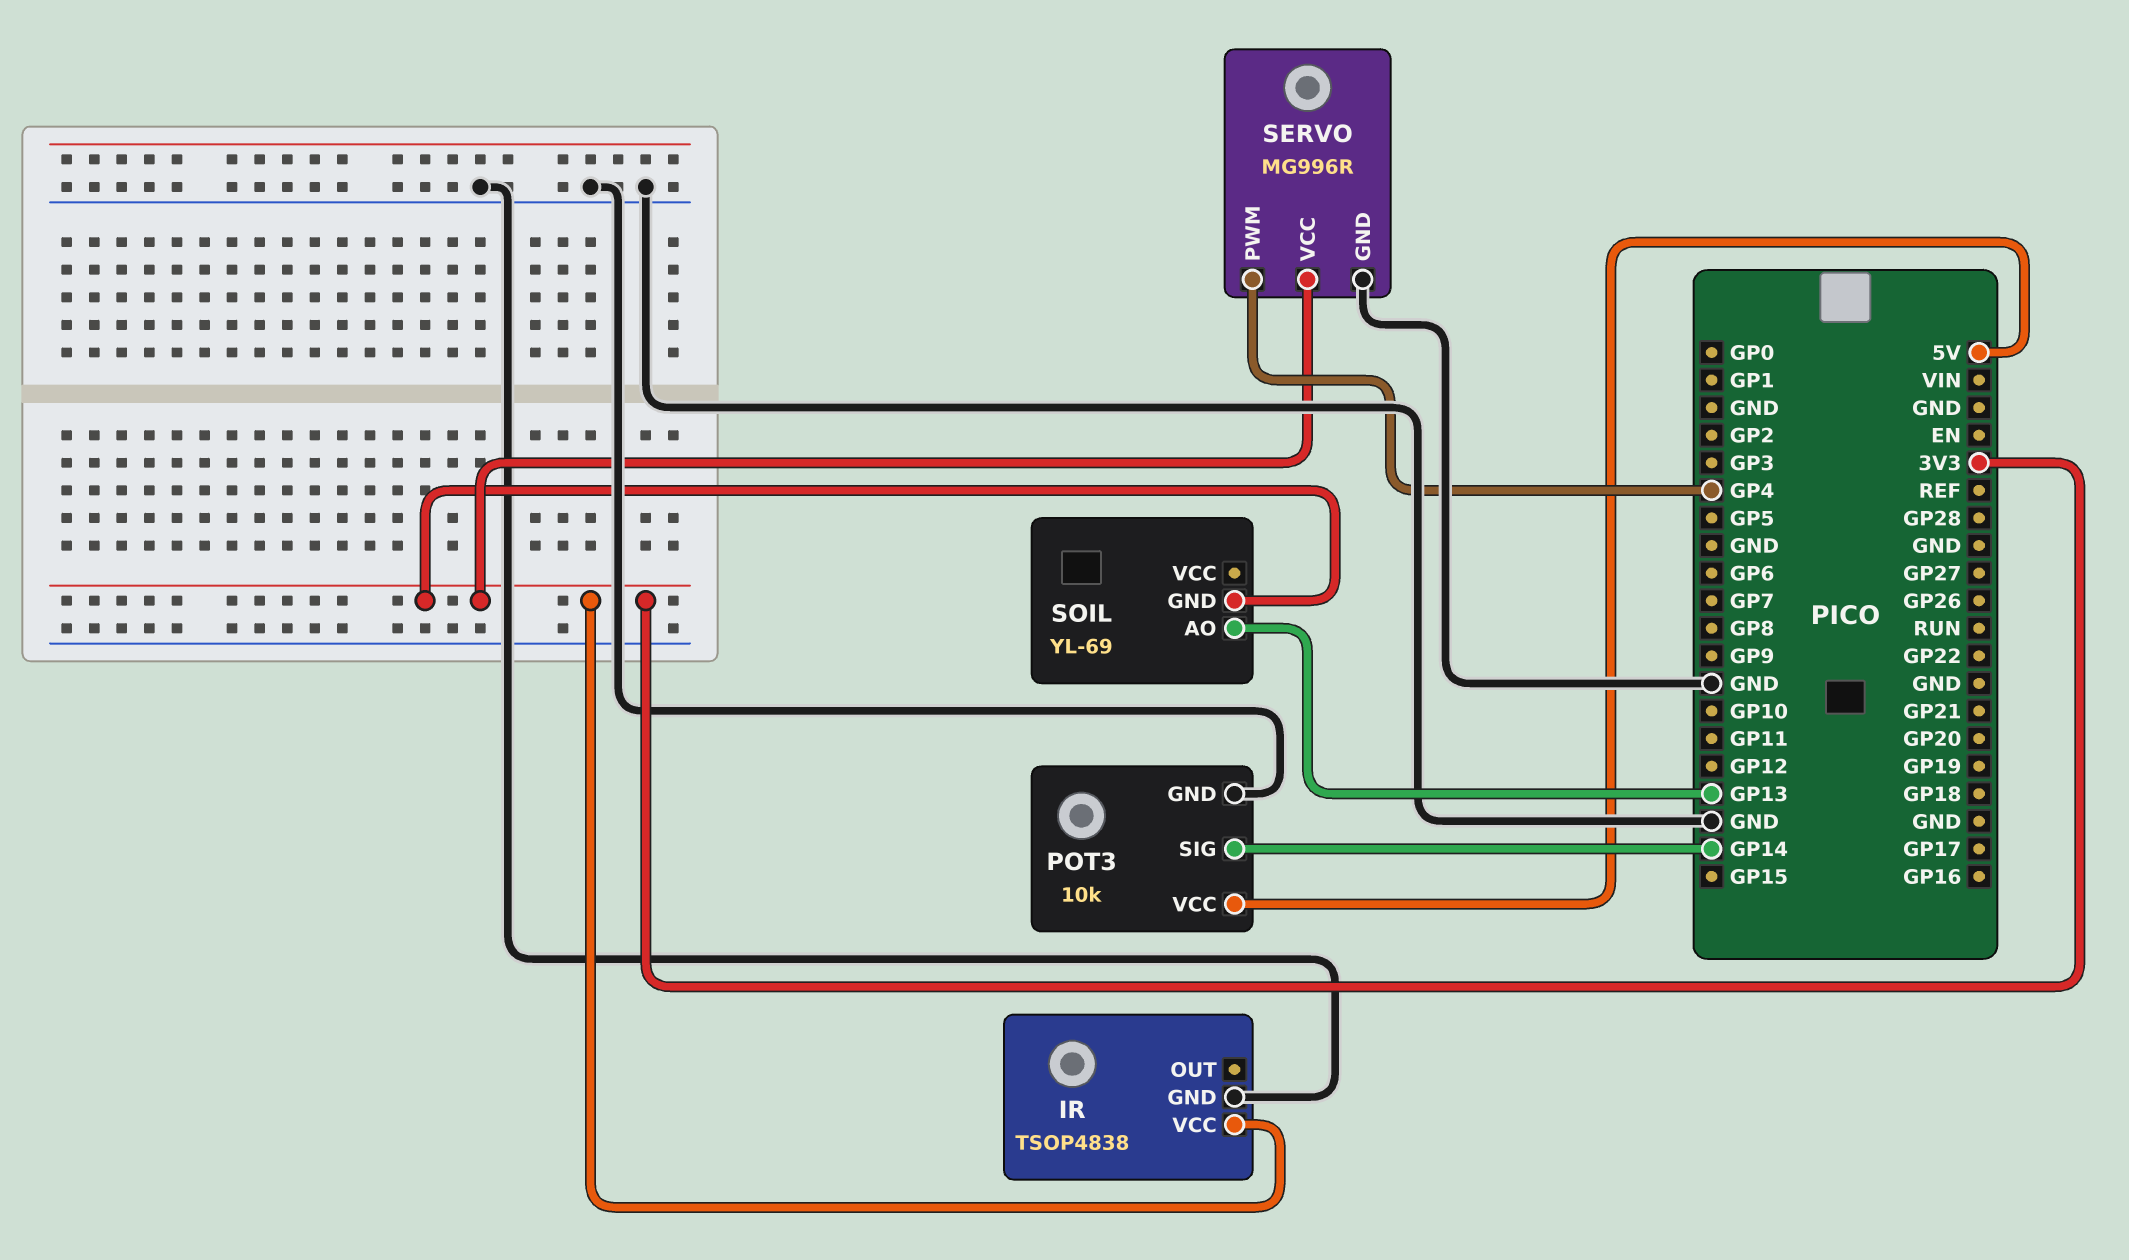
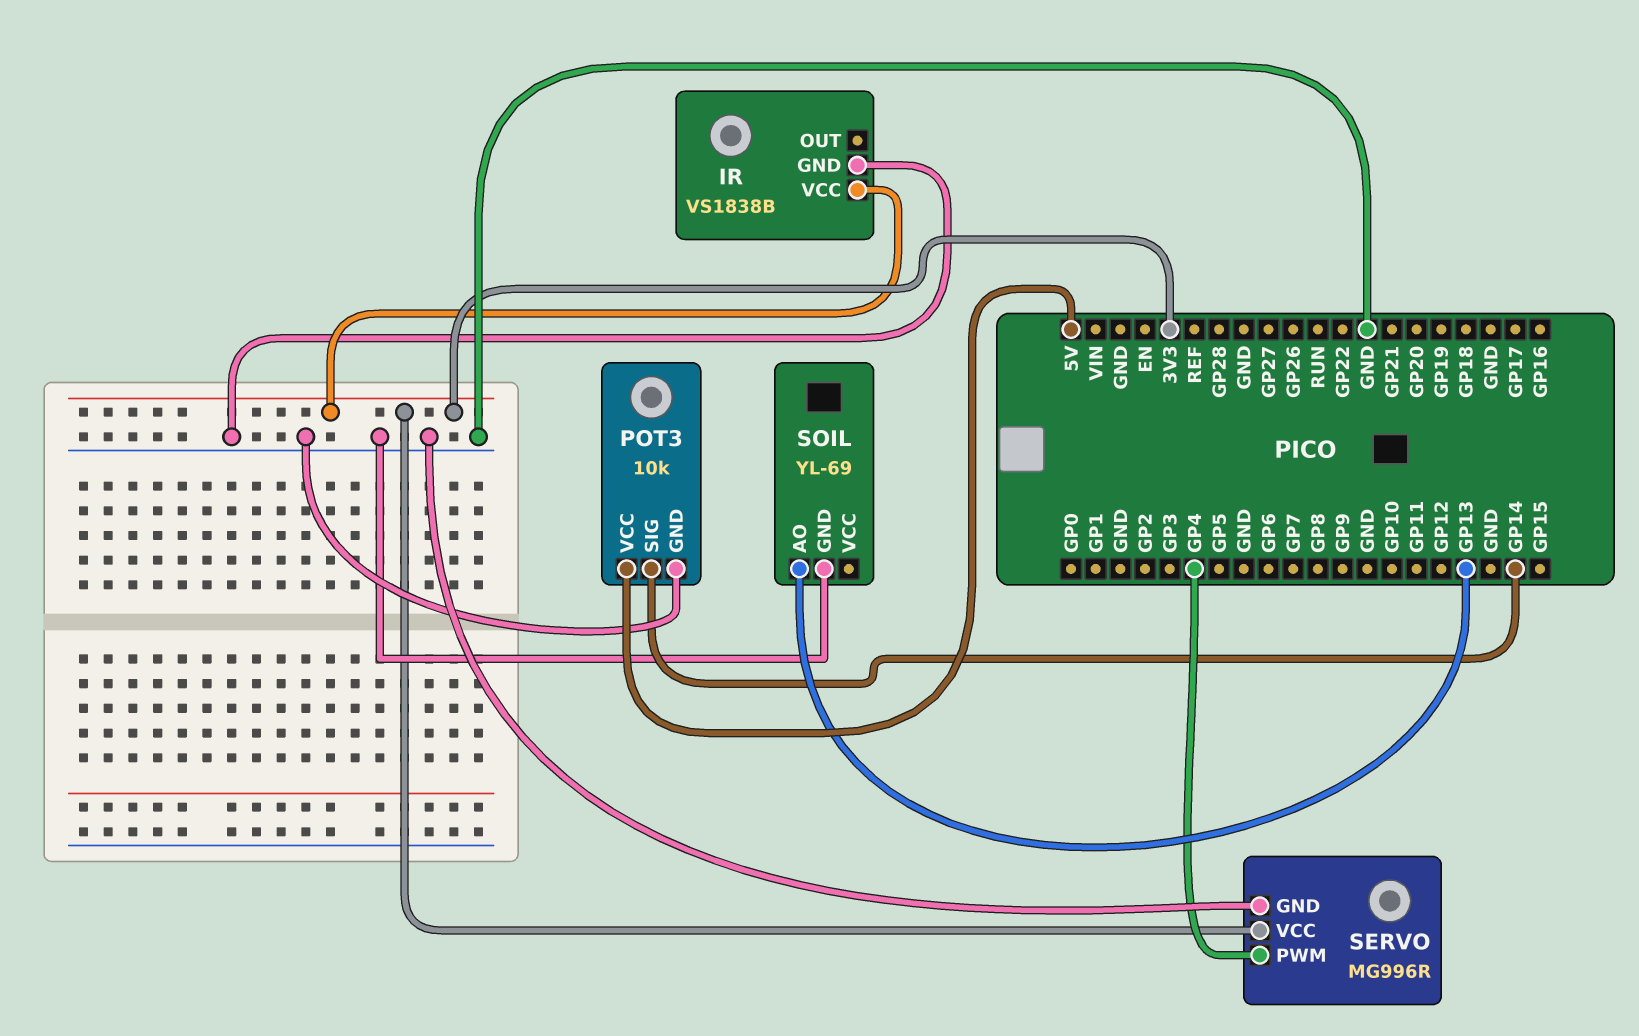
IR: TSOP4838 -> VS1838B
SOIL pin GND: 3V3 -> GND

